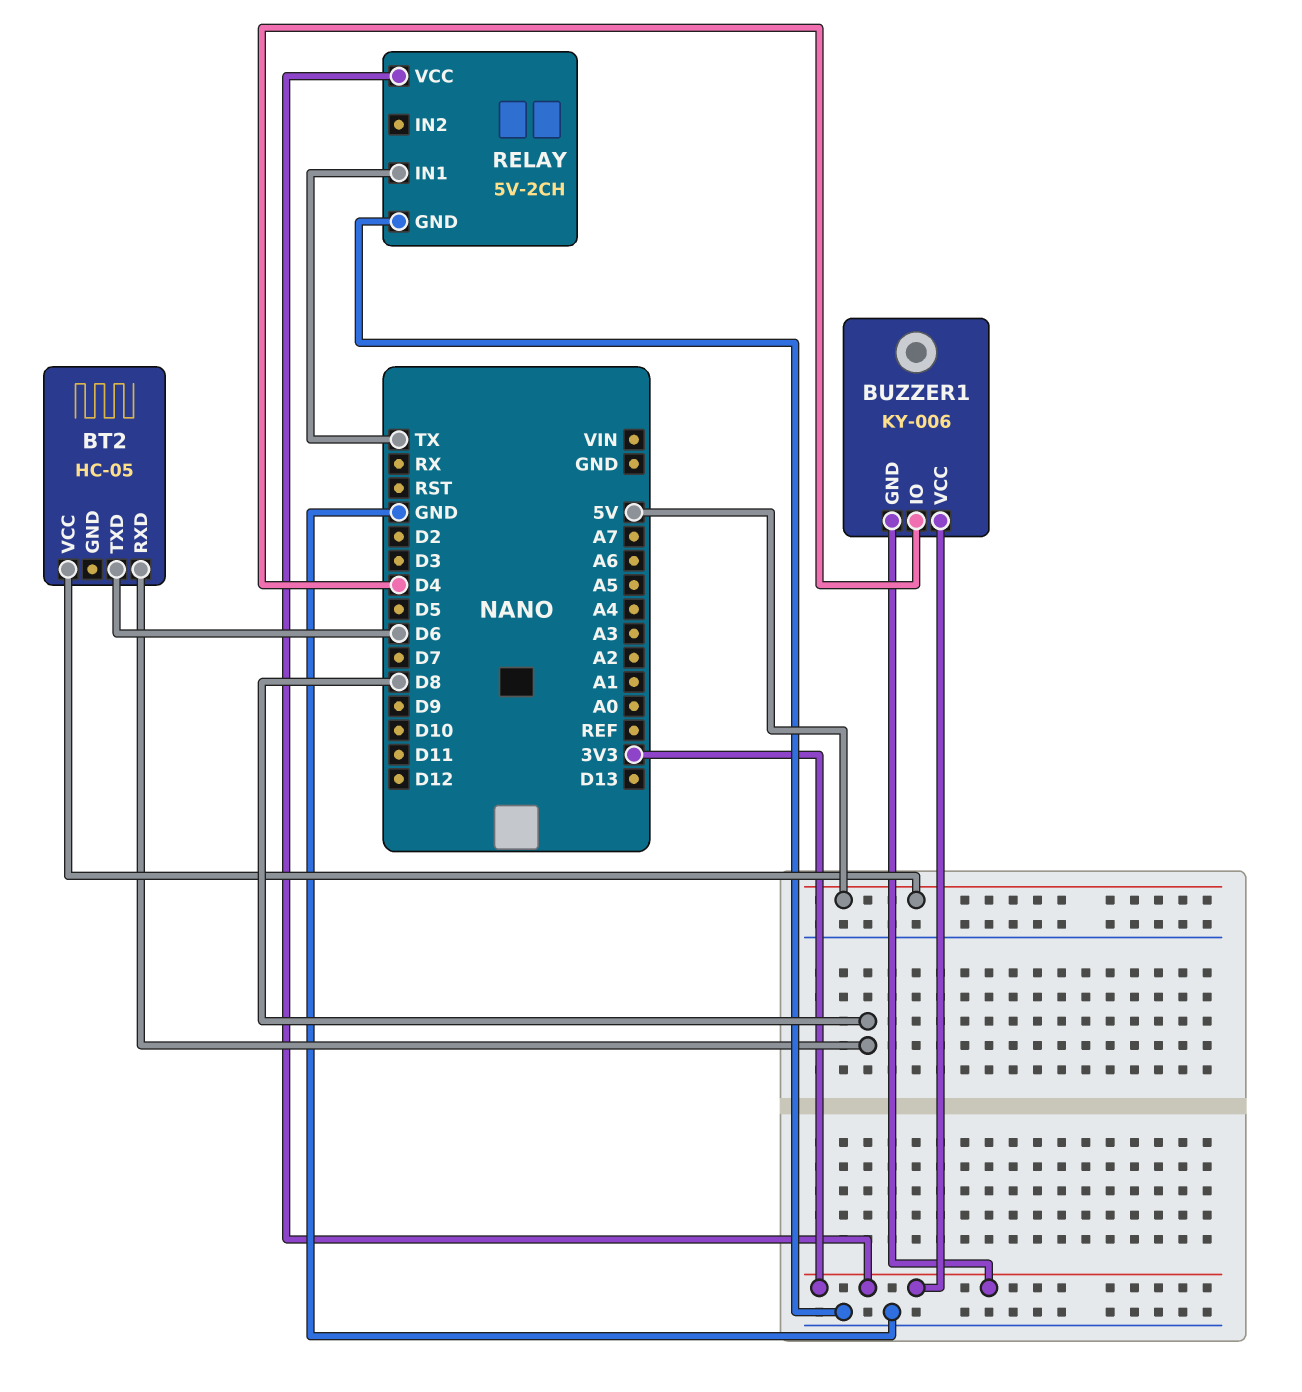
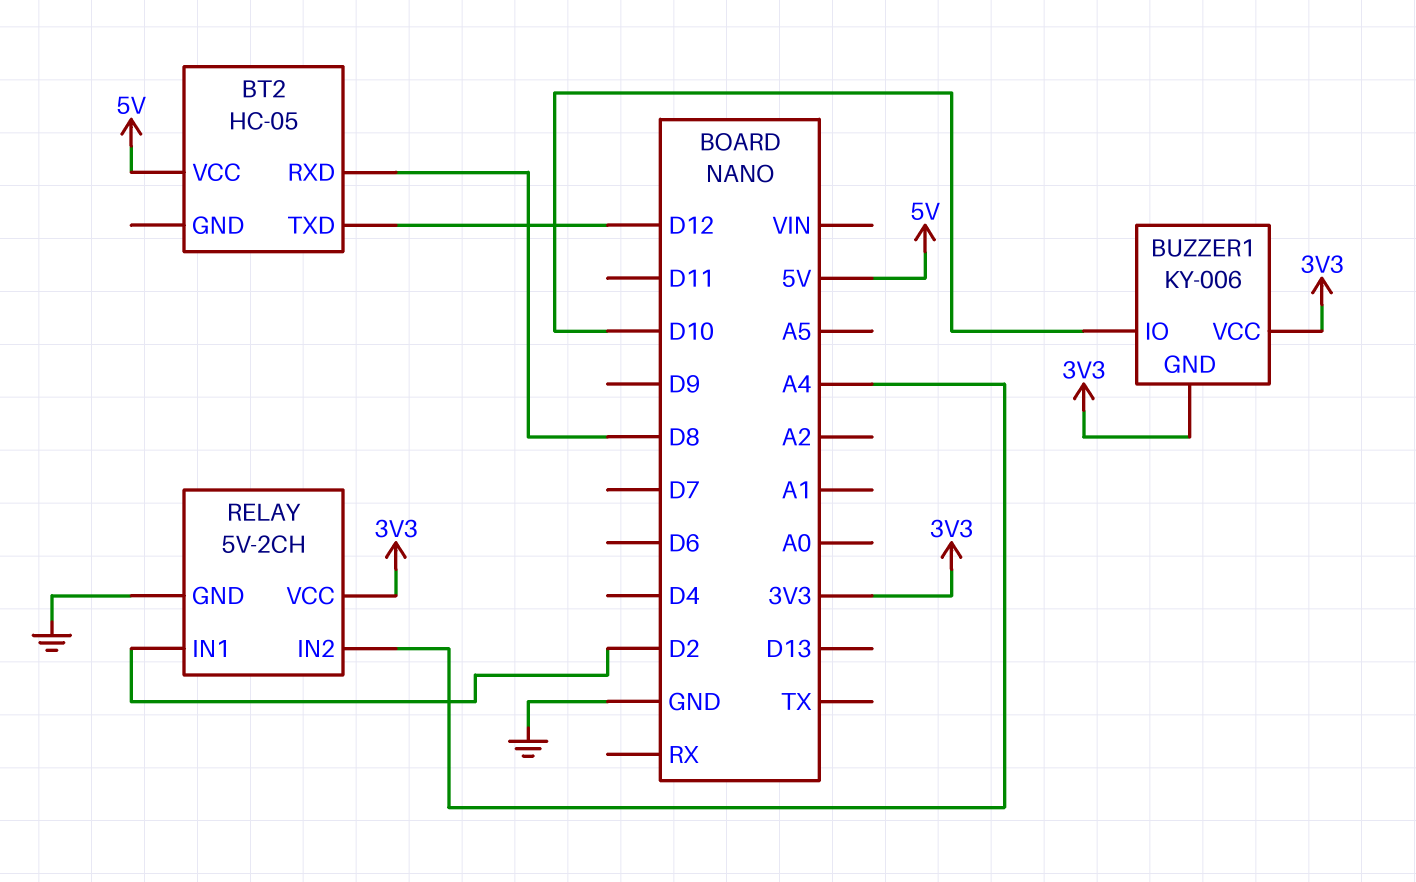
BT2 pin TXD: D6 -> D12
BUZZER1 pin IO: D4 -> D10
RELAY pin IN1: TX -> D2
RELAY pin IN2: none -> A4

